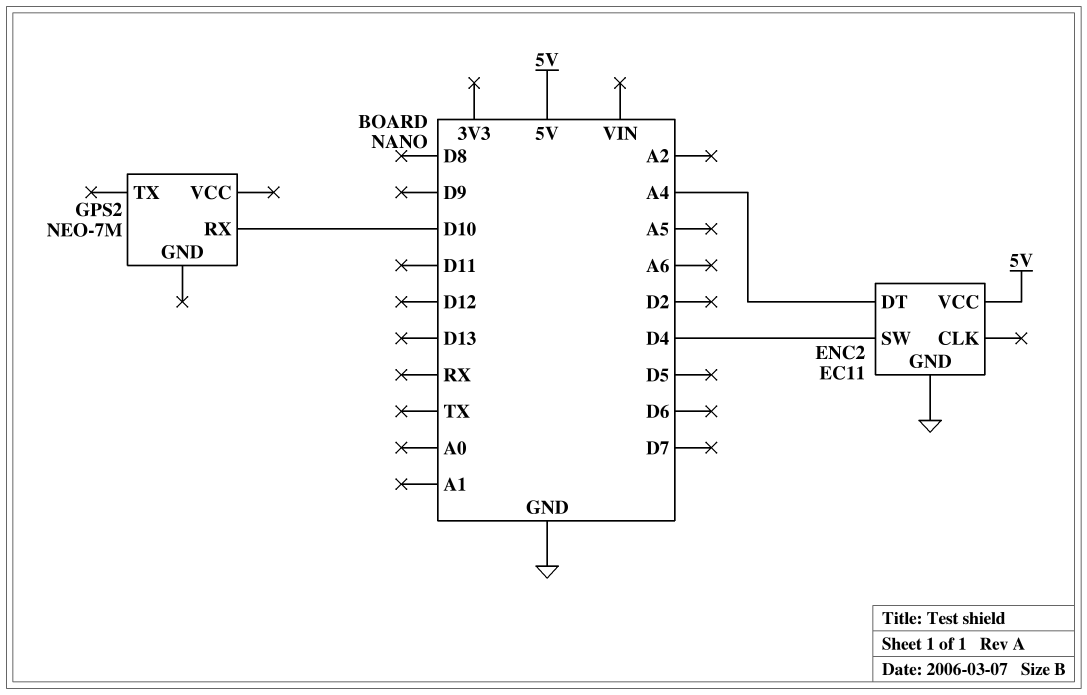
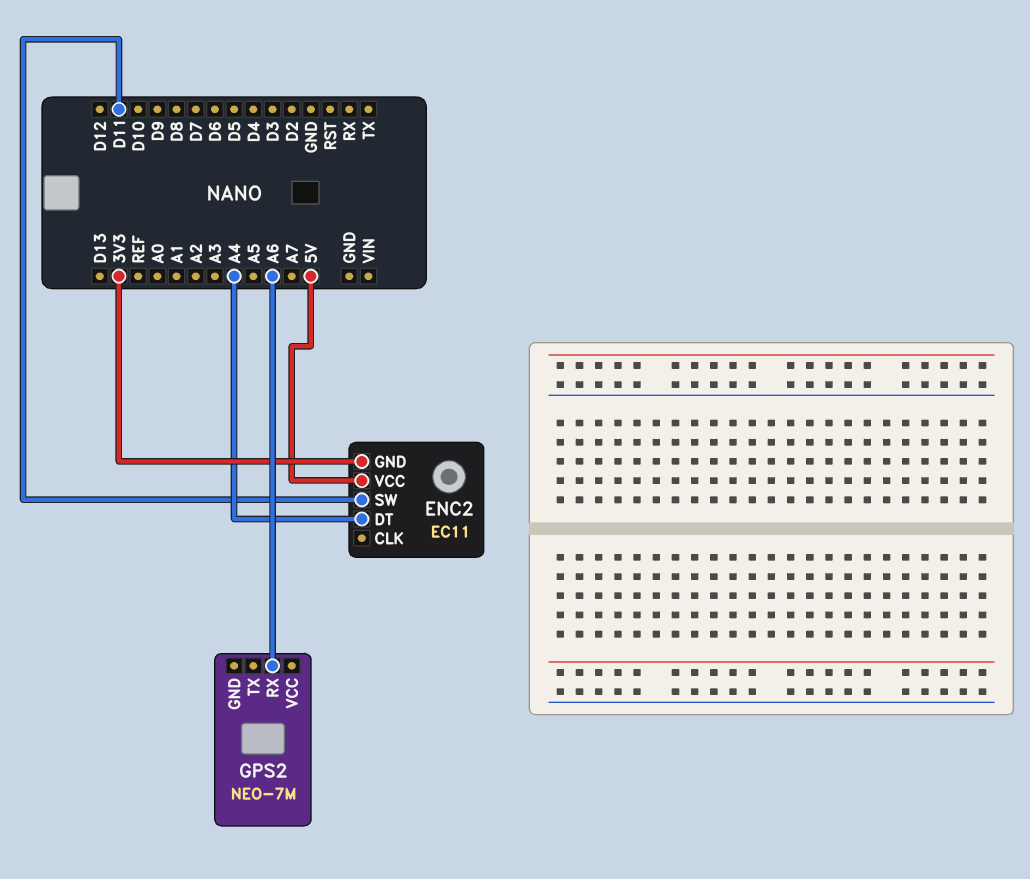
ENC2 pin GND: GND -> 3V3
ENC2 pin SW: D4 -> D11
GPS2 pin RX: D10 -> A6

